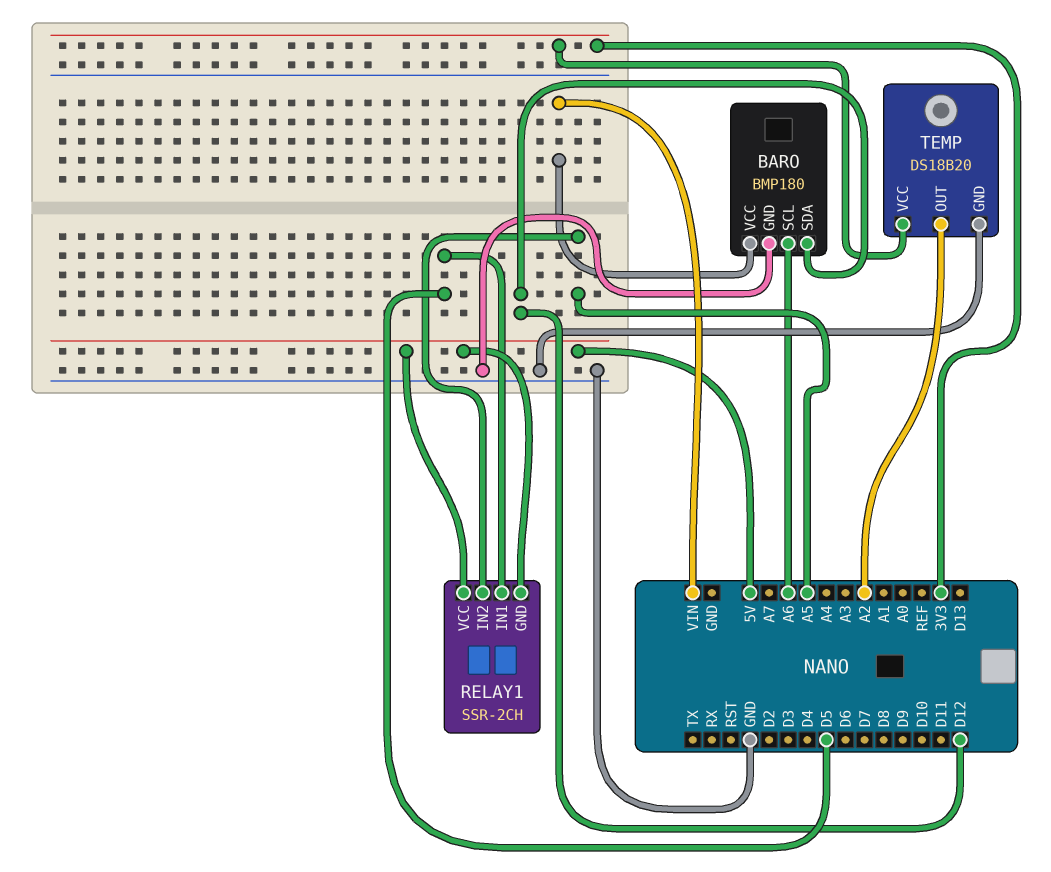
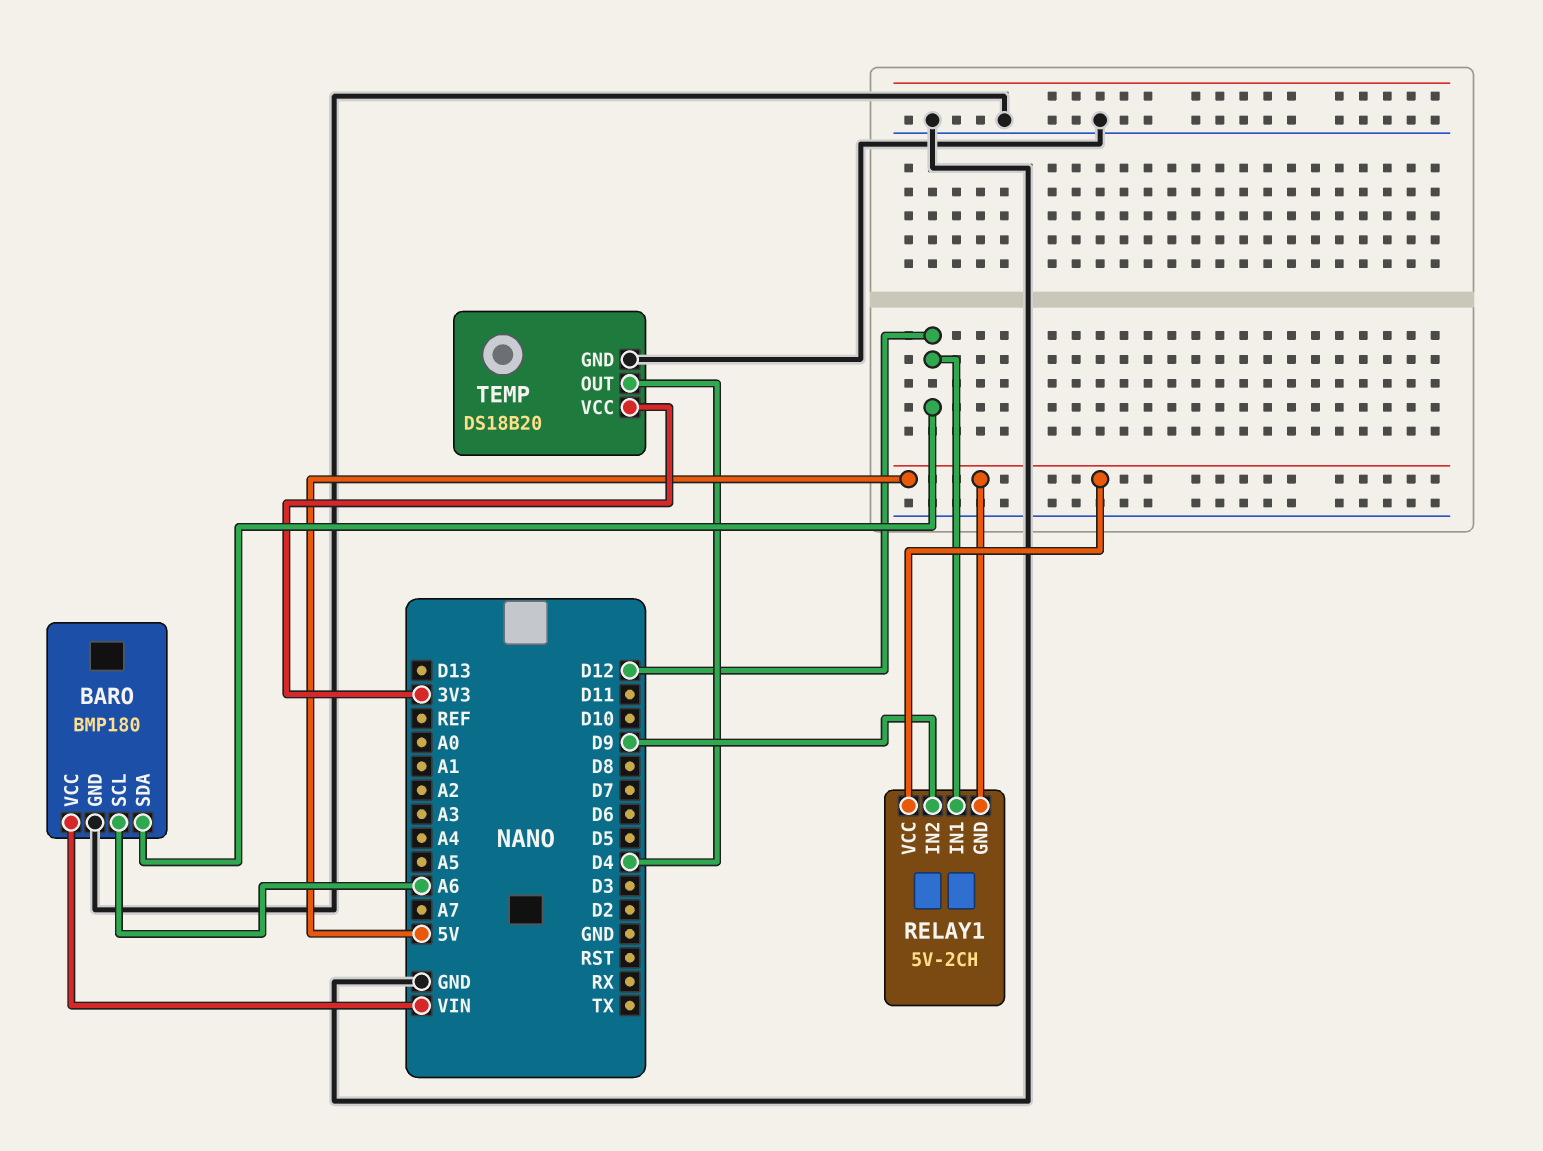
RELAY1: SSR-2CH -> 5V-2CH
RELAY1 pin IN1: D5 -> D12
RELAY1 pin IN2: A5 -> D9
TEMP pin OUT: A2 -> D4

